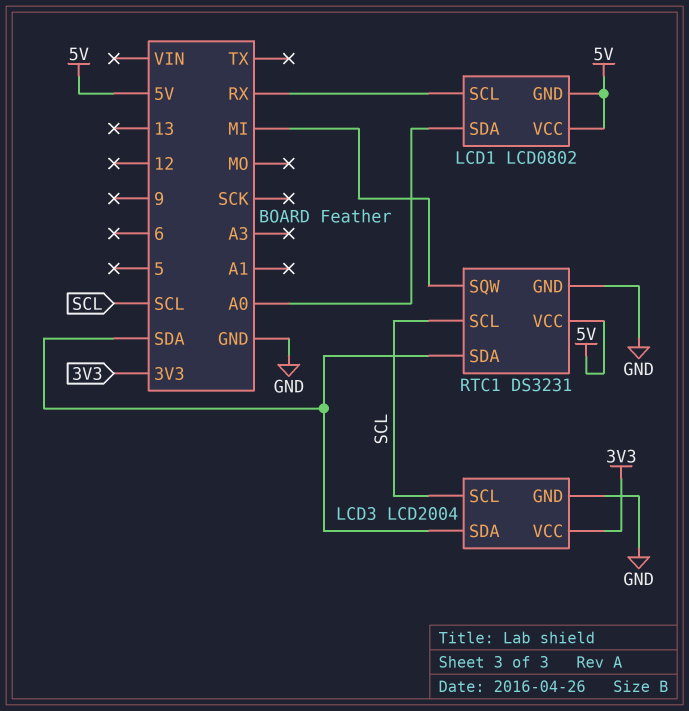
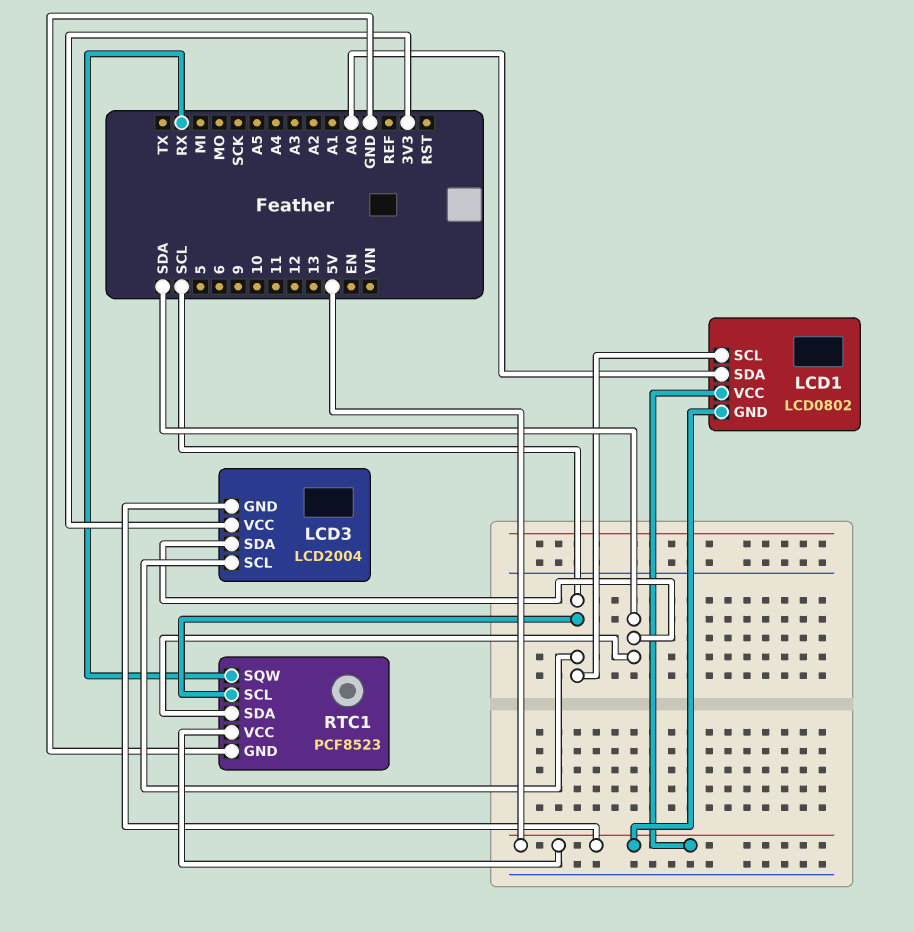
LCD1 pin SCL: RX -> SCL
LCD3 pin GND: GND -> 5V
RTC1: DS3231 -> PCF8523
RTC1 pin SQW: MI -> RX

